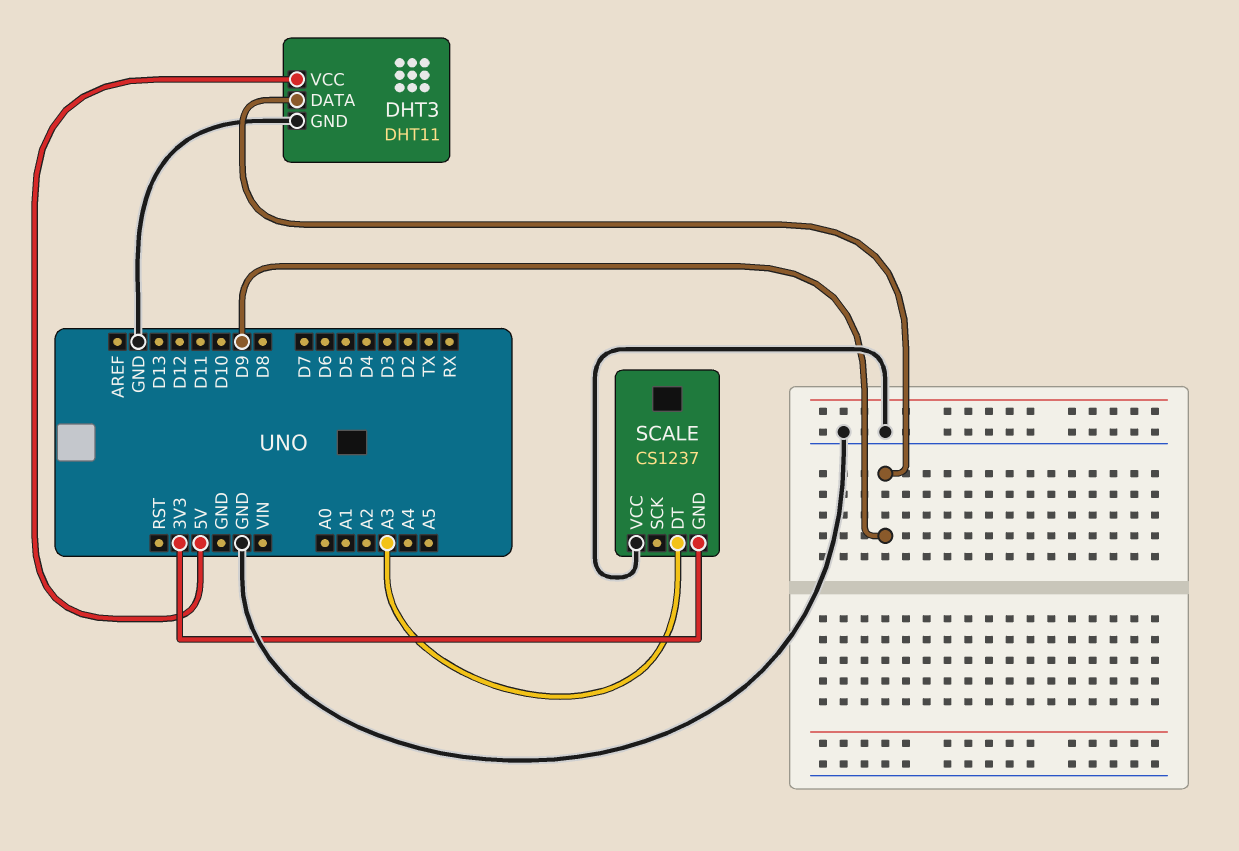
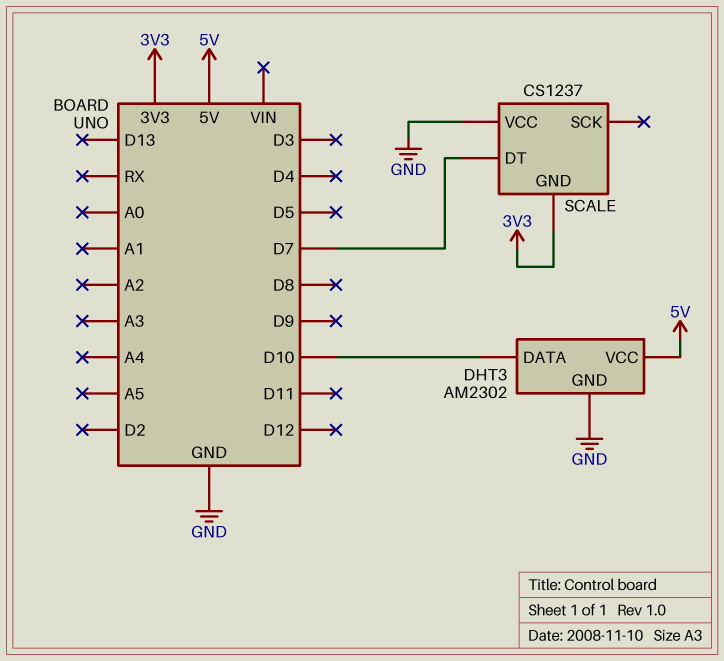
DHT3: DHT11 -> AM2302
DHT3 pin DATA: D9 -> D10
SCALE pin DT: A3 -> D7

